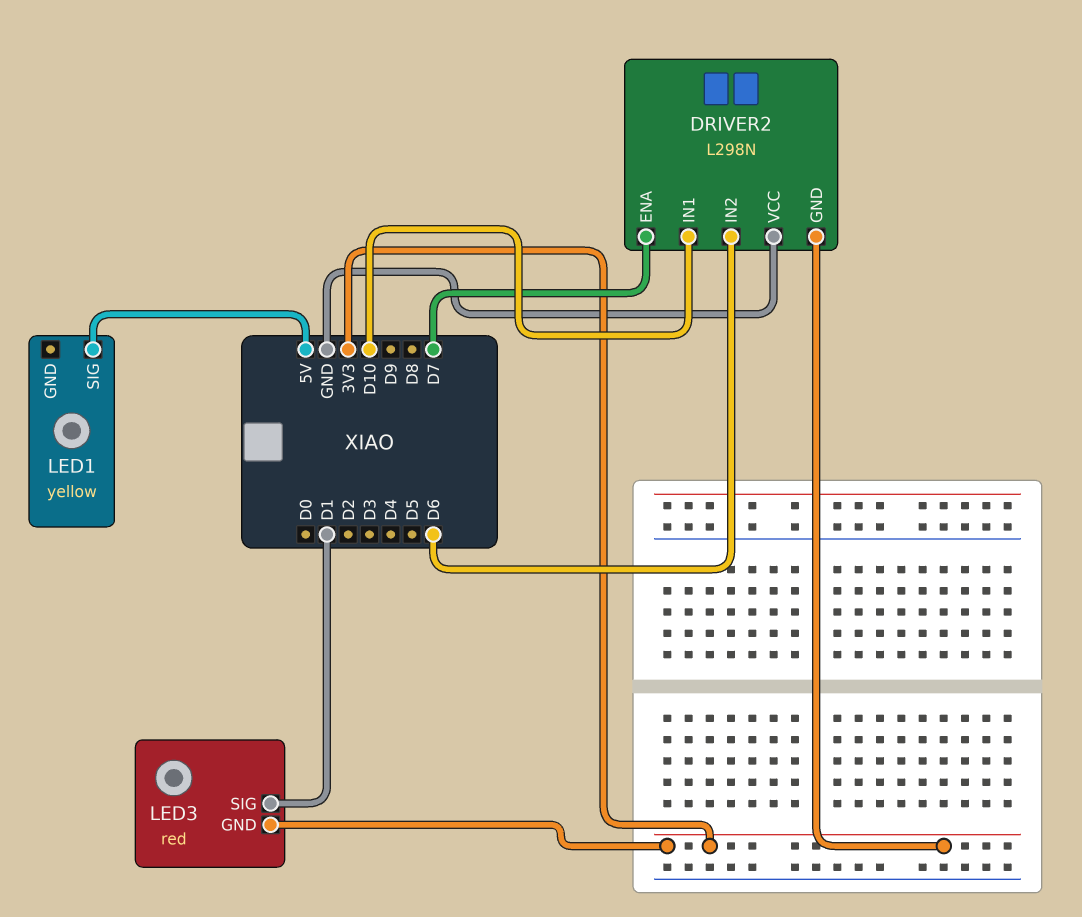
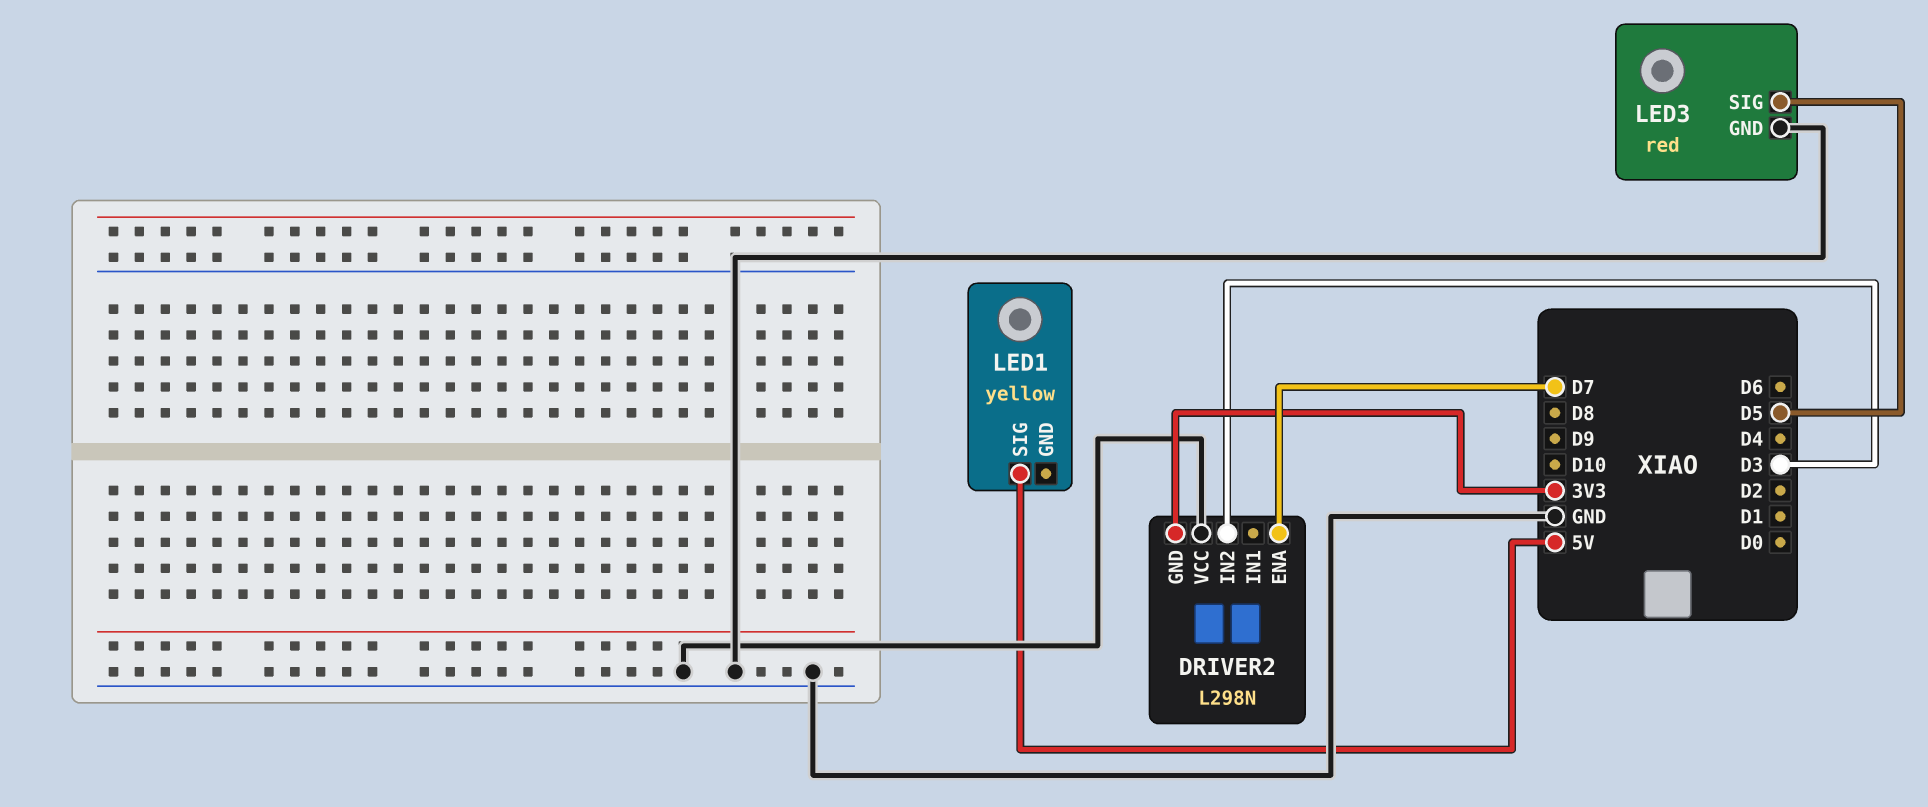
DRIVER2 pin IN1: D10 -> none
DRIVER2 pin IN2: D6 -> D3
LED3 pin GND: 3V3 -> GND
LED3 pin SIG: D1 -> D5

